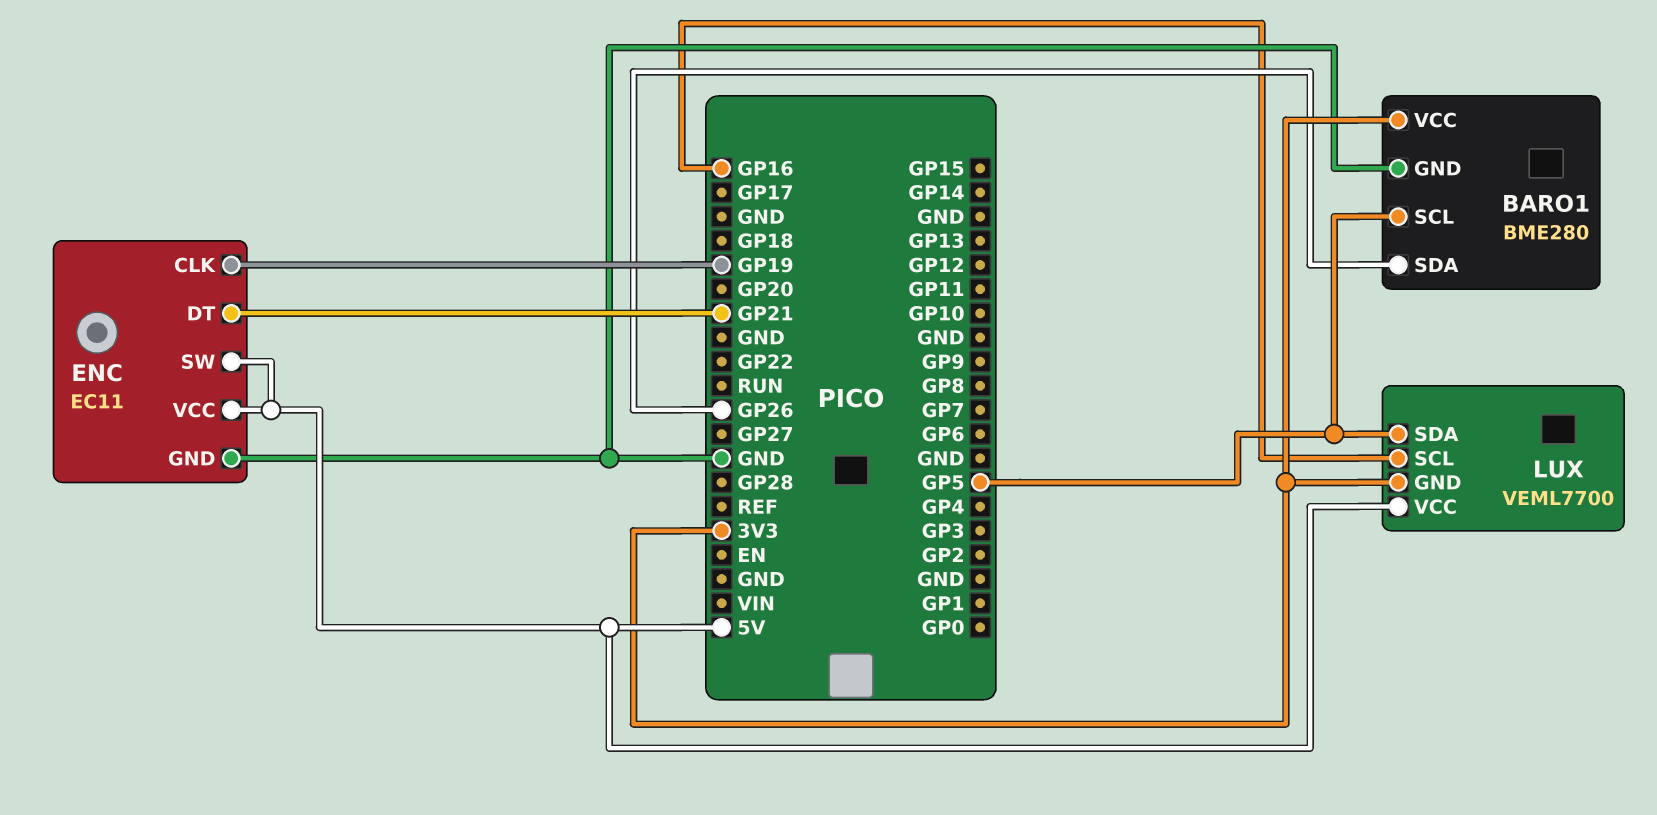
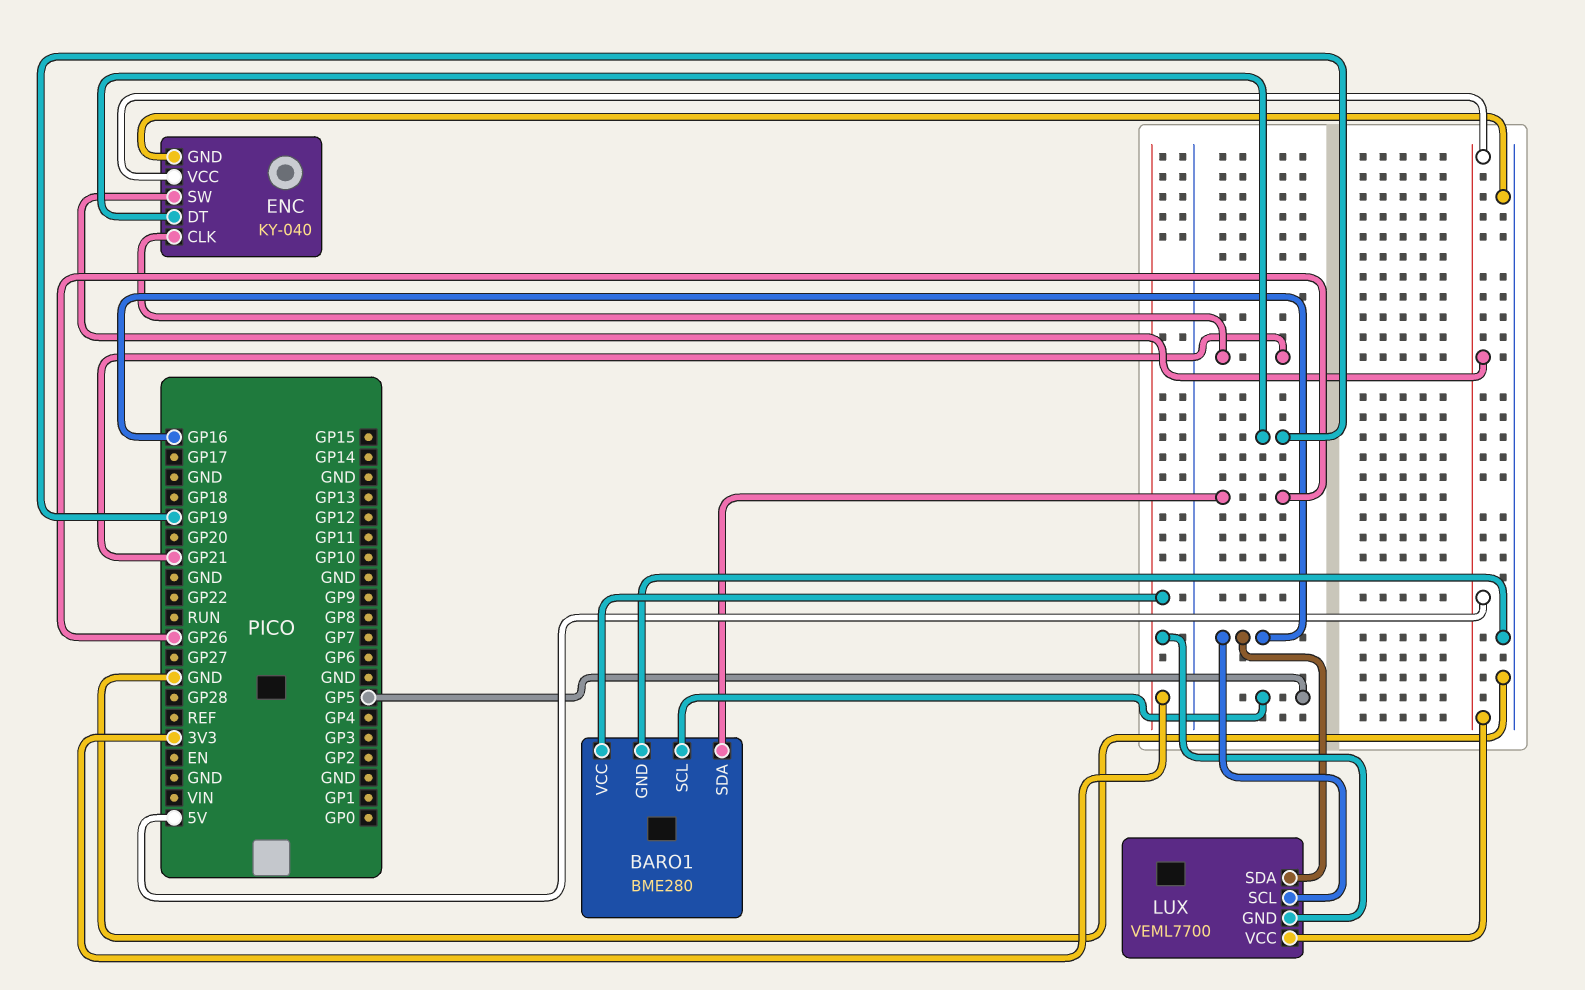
ENC: EC11 -> KY-040
ENC pin CLK: GP19 -> GP21
ENC pin DT: GP21 -> GP19
LUX pin SDA: GP5 -> GP16

